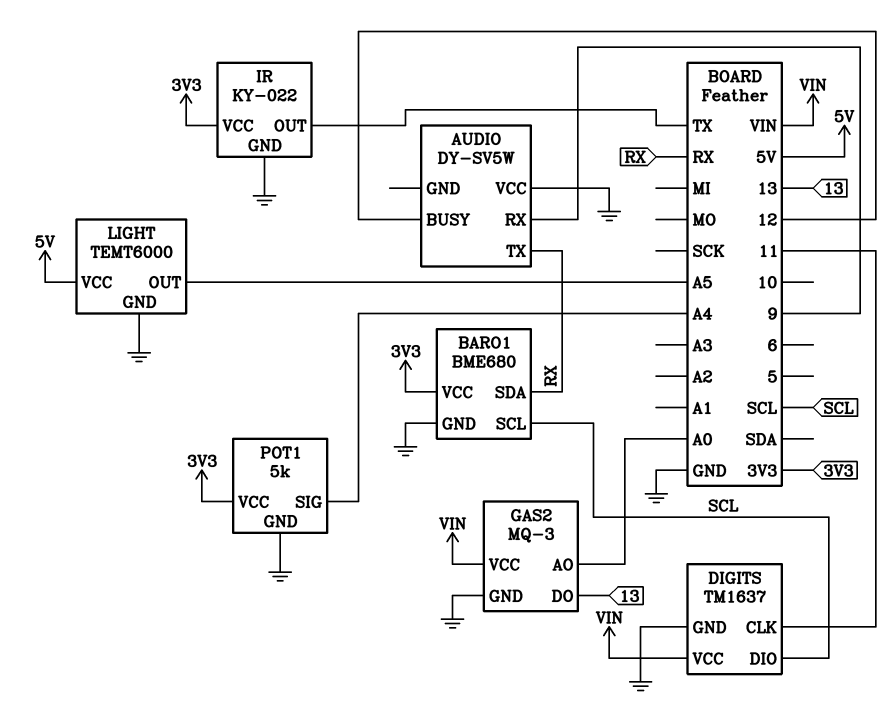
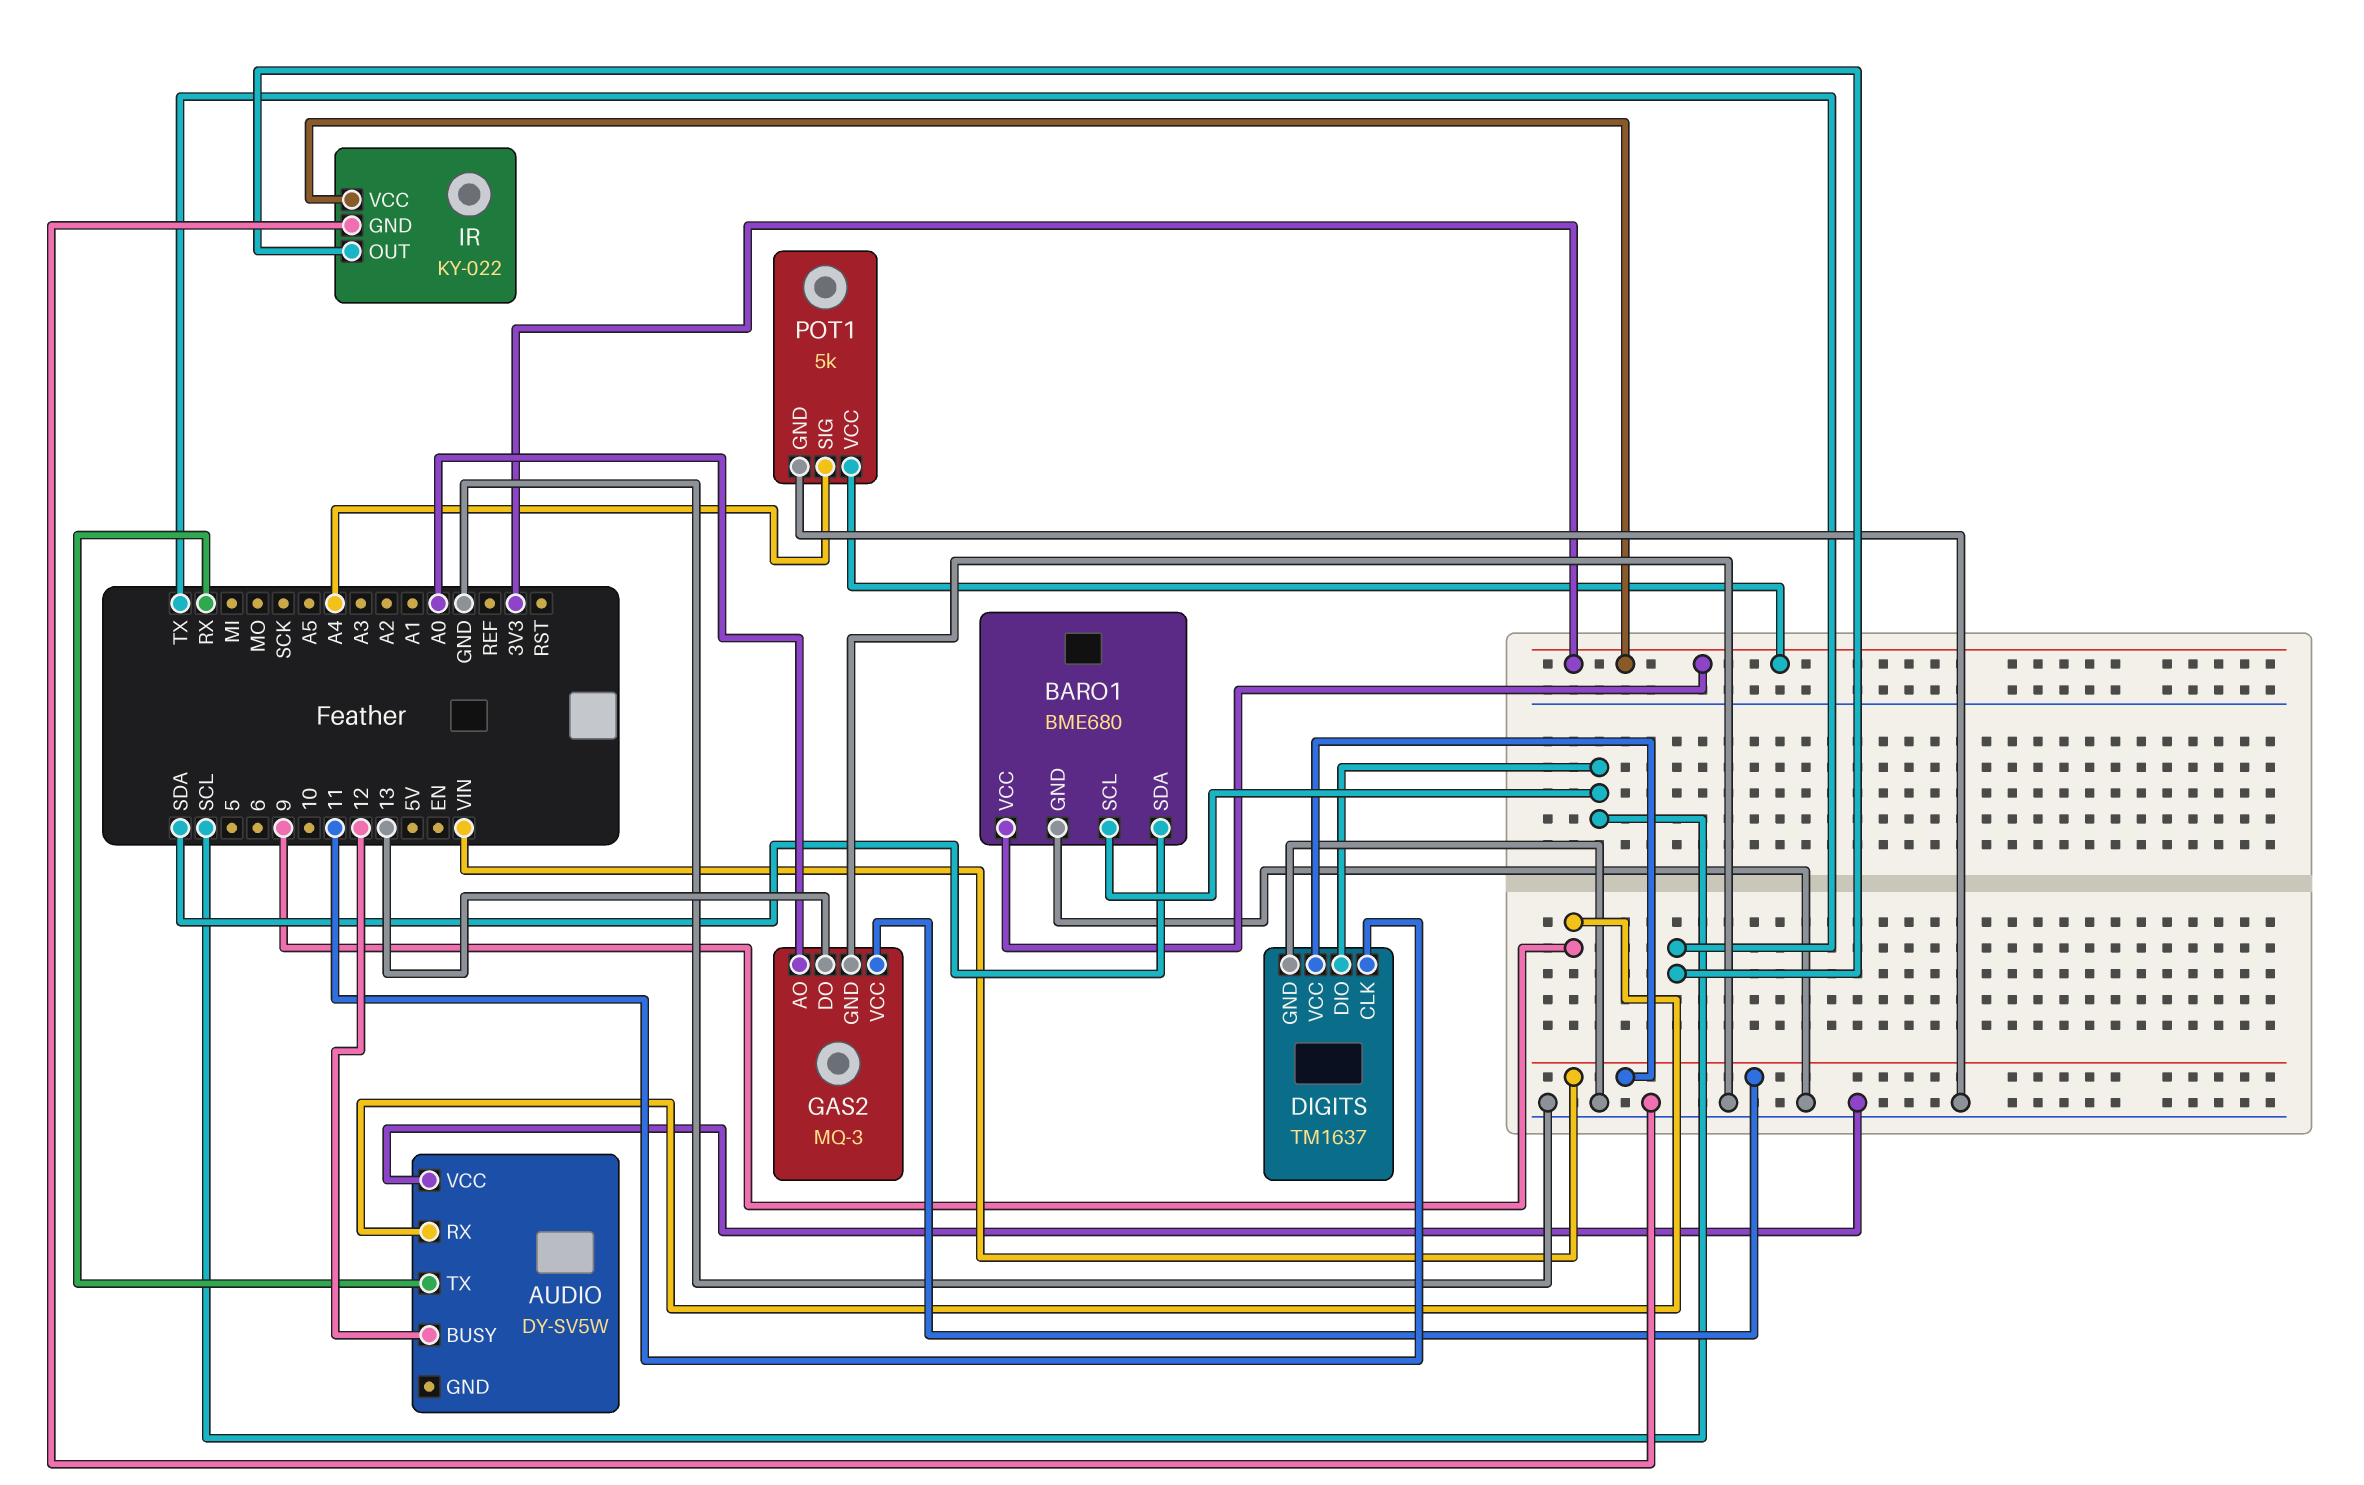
BARO1 pin SDA: RX -> SDA
LIGHT: TEMT6000 -> none
LIGHT pin GND: GND -> none
LIGHT pin OUT: A5 -> none
LIGHT pin VCC: 5V -> none

